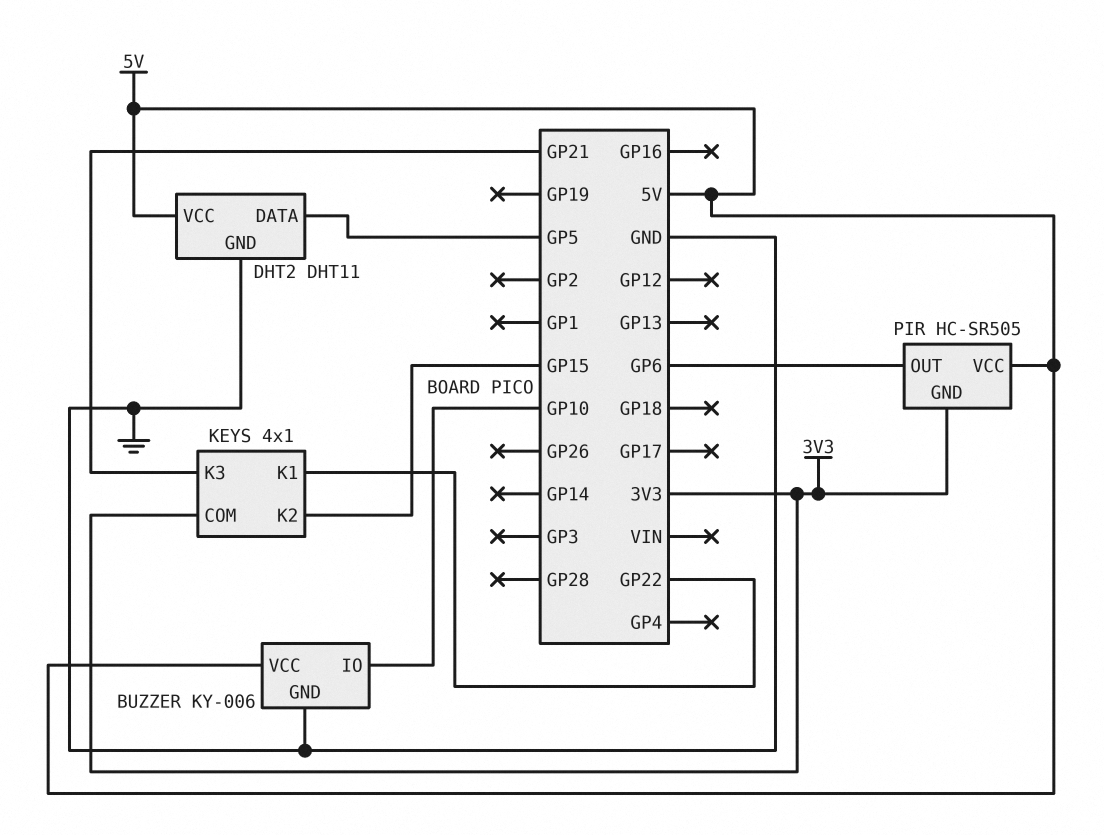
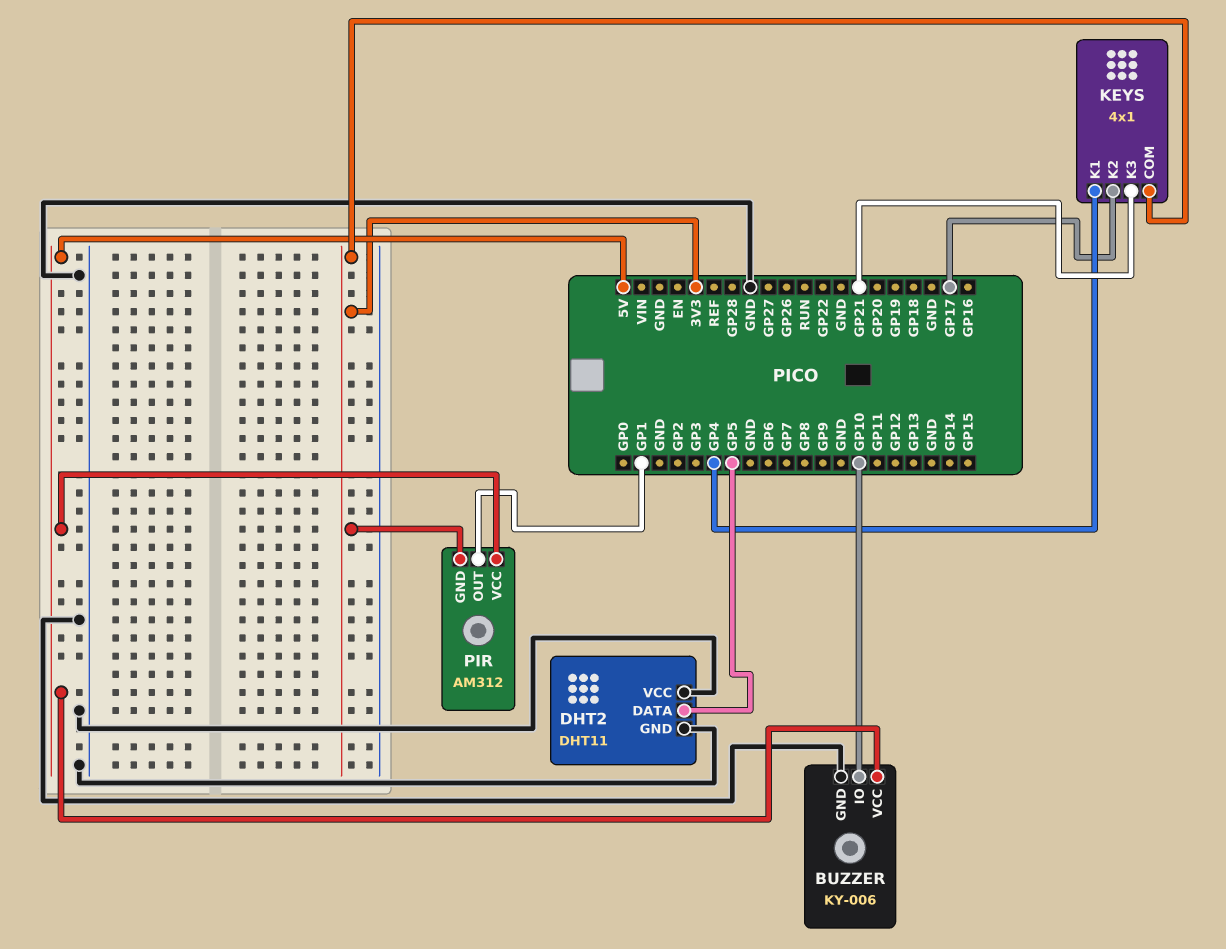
DHT2 pin VCC: 5V -> GND
KEYS pin K1: GP22 -> GP4
KEYS pin K2: GP15 -> GP17
PIR: HC-SR505 -> AM312
PIR pin OUT: GP6 -> GP1

